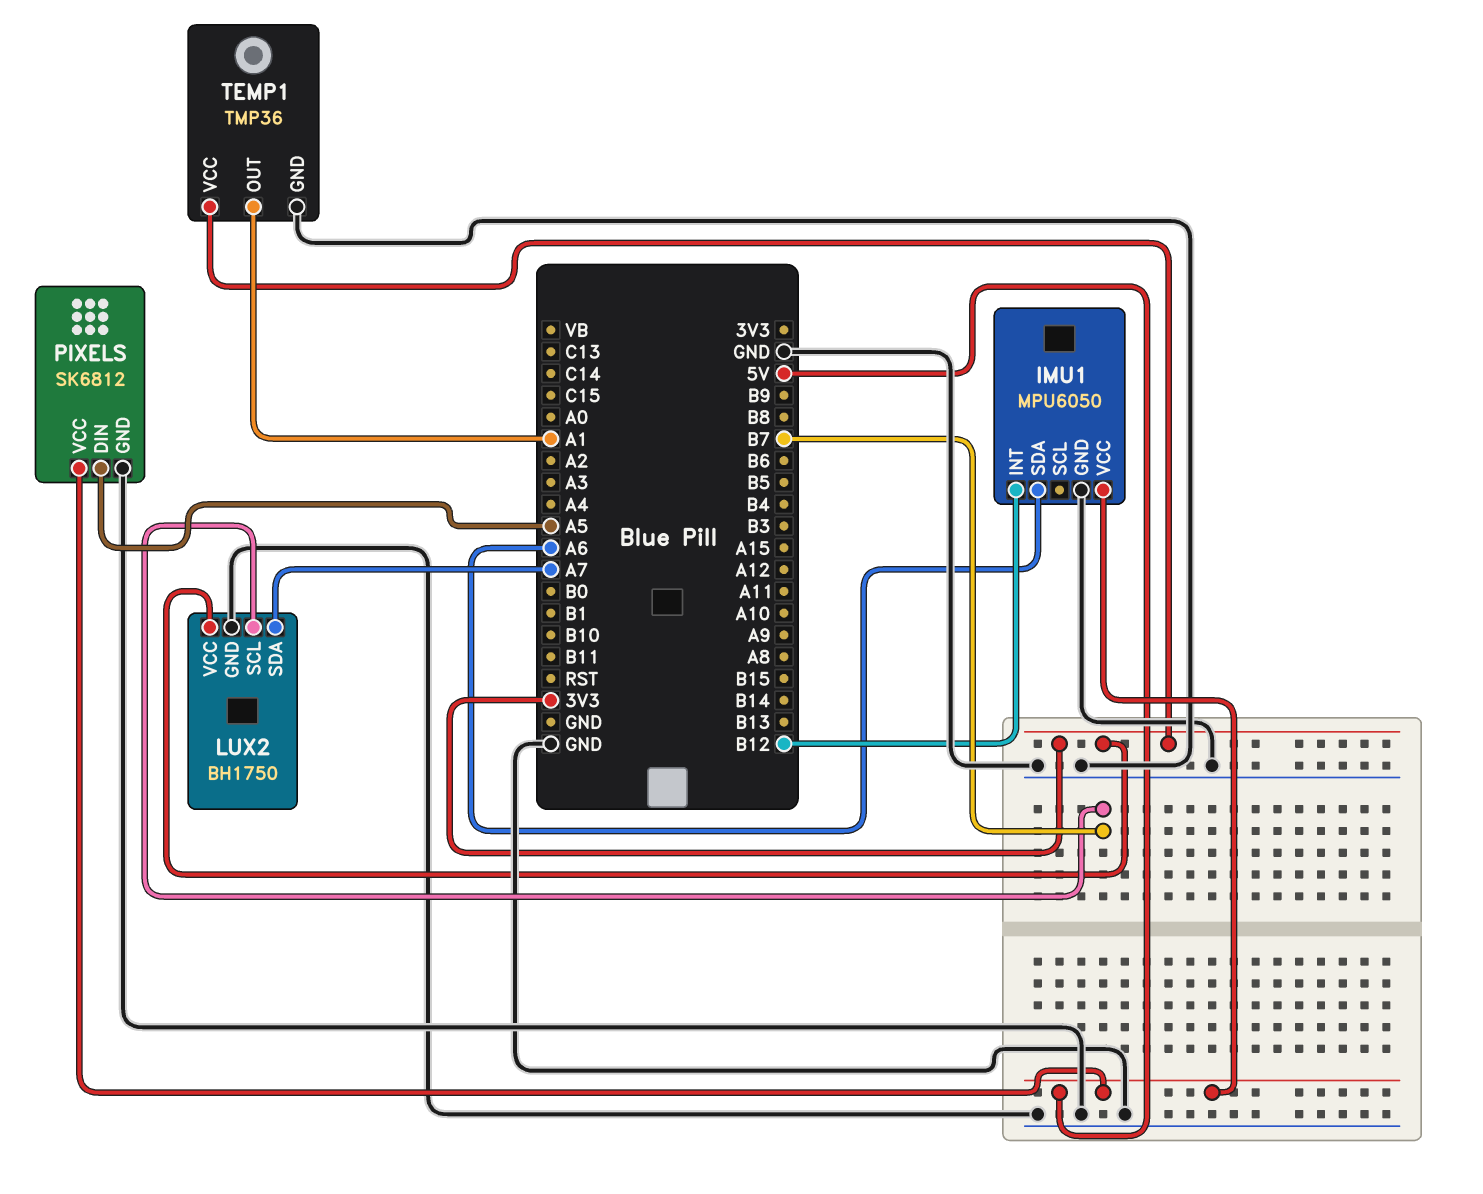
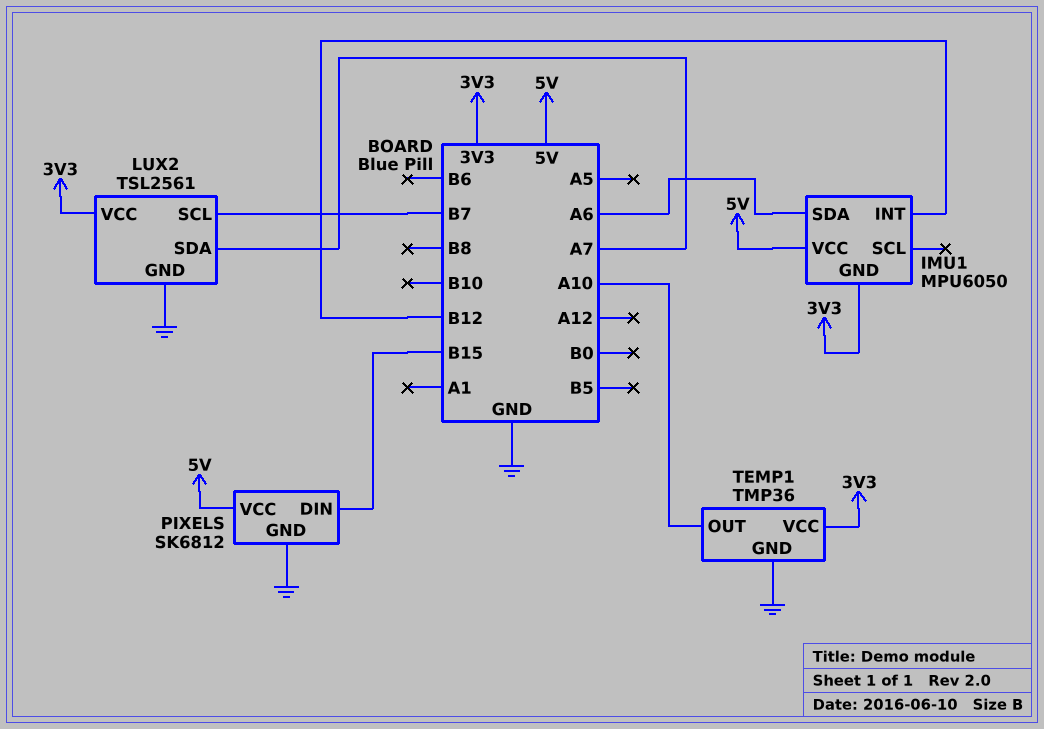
IMU1 pin GND: GND -> 3V3
LUX2: BH1750 -> TSL2561
PIXELS pin DIN: A5 -> B15
TEMP1 pin OUT: A1 -> A10

